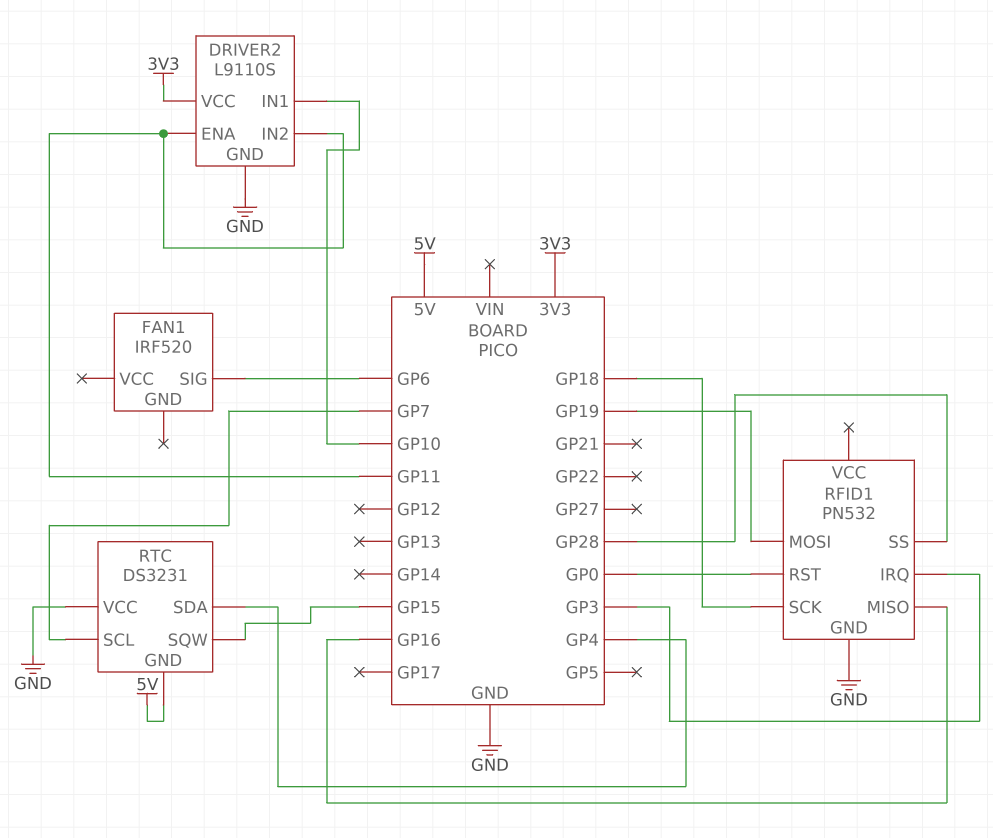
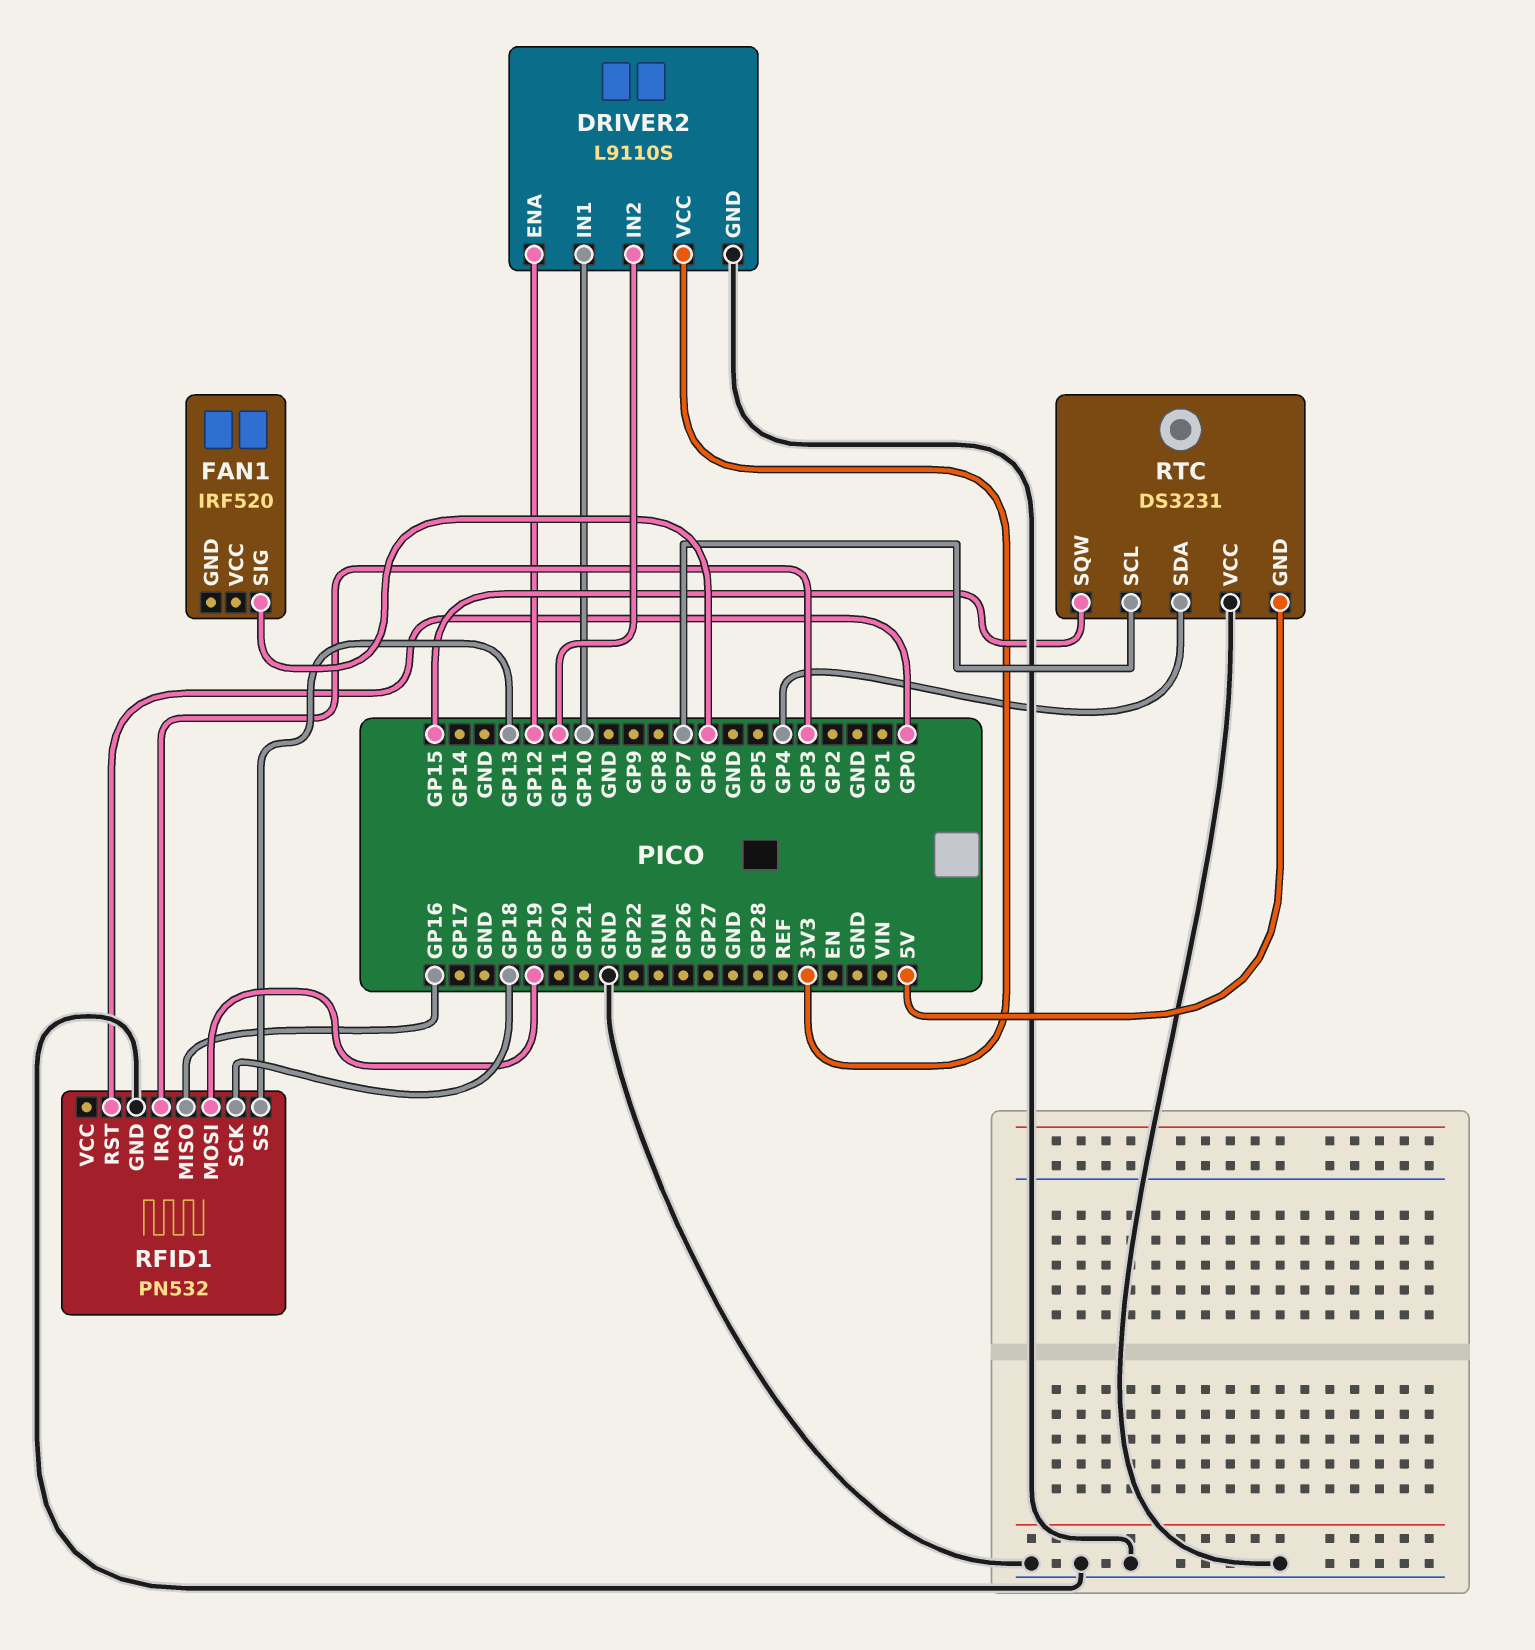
DRIVER2 pin ENA: GP11 -> GP12
RFID1 pin SS: GP28 -> GP13

